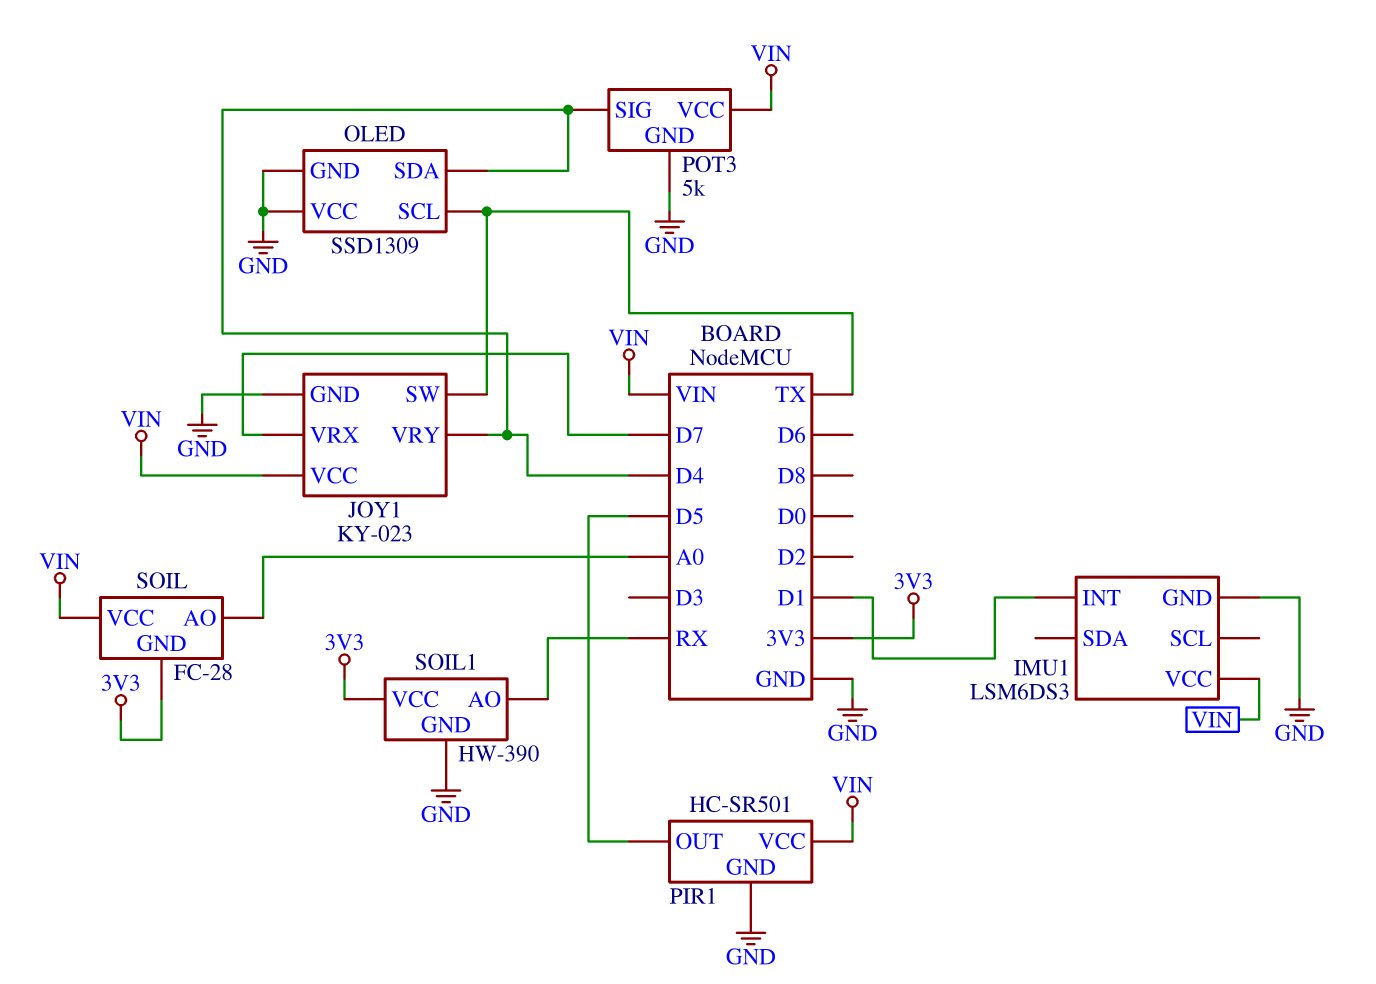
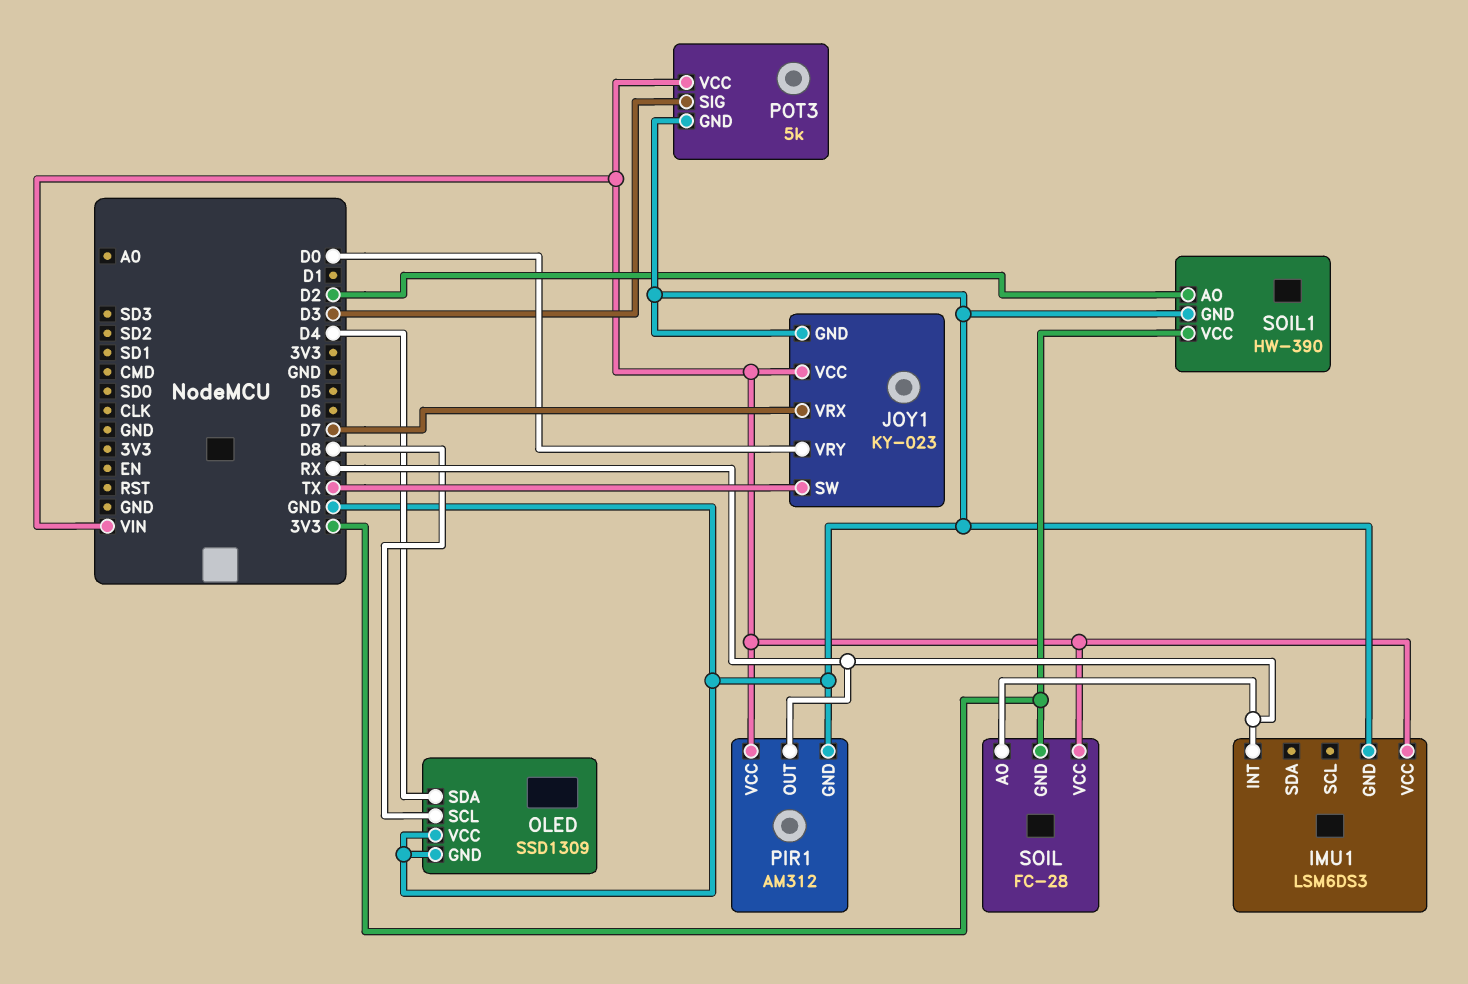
IMU1 pin INT: D1 -> RX
JOY1 pin VRY: D4 -> D0
OLED pin SCL: TX -> D8
PIR1: HC-SR501 -> AM312
PIR1 pin OUT: D5 -> RX
POT3 pin SIG: D4 -> D3
SOIL pin AO: A0 -> RX
SOIL1 pin AO: RX -> D2

